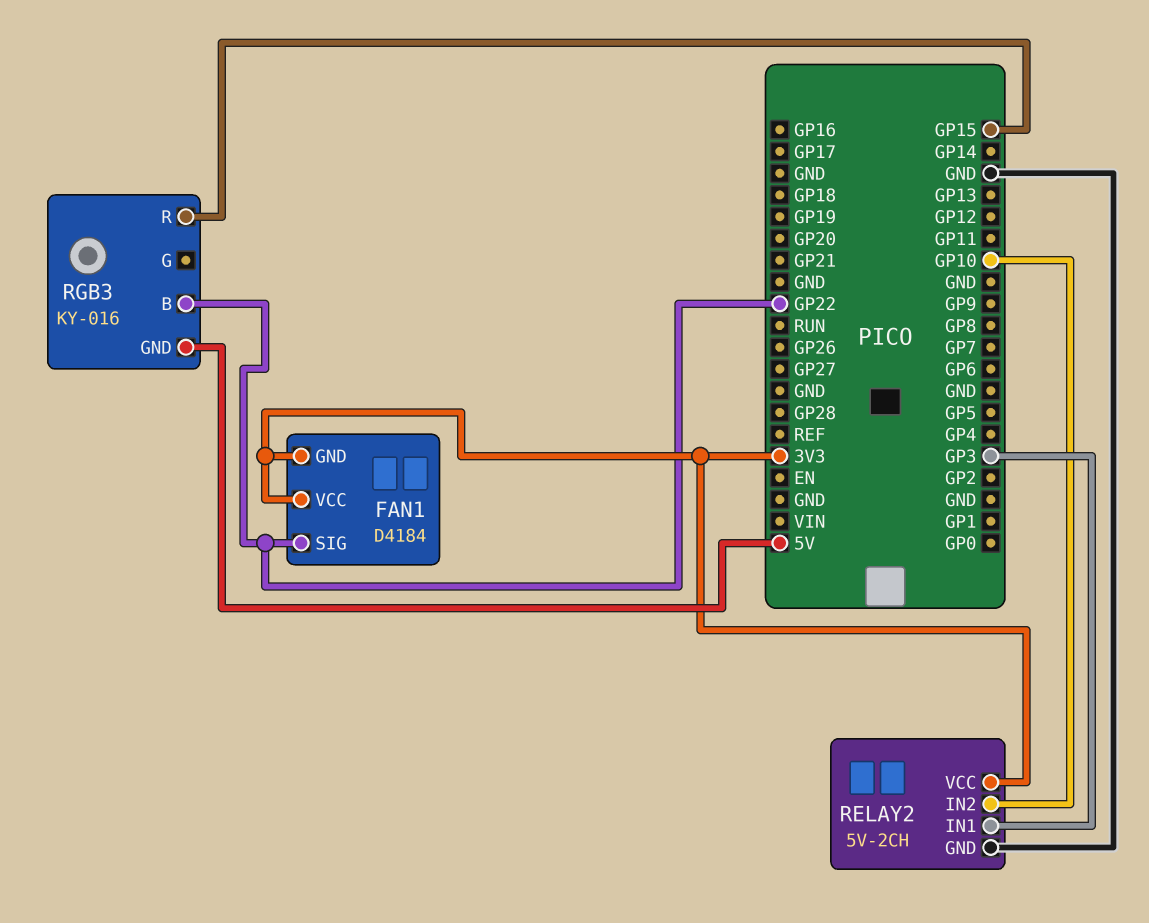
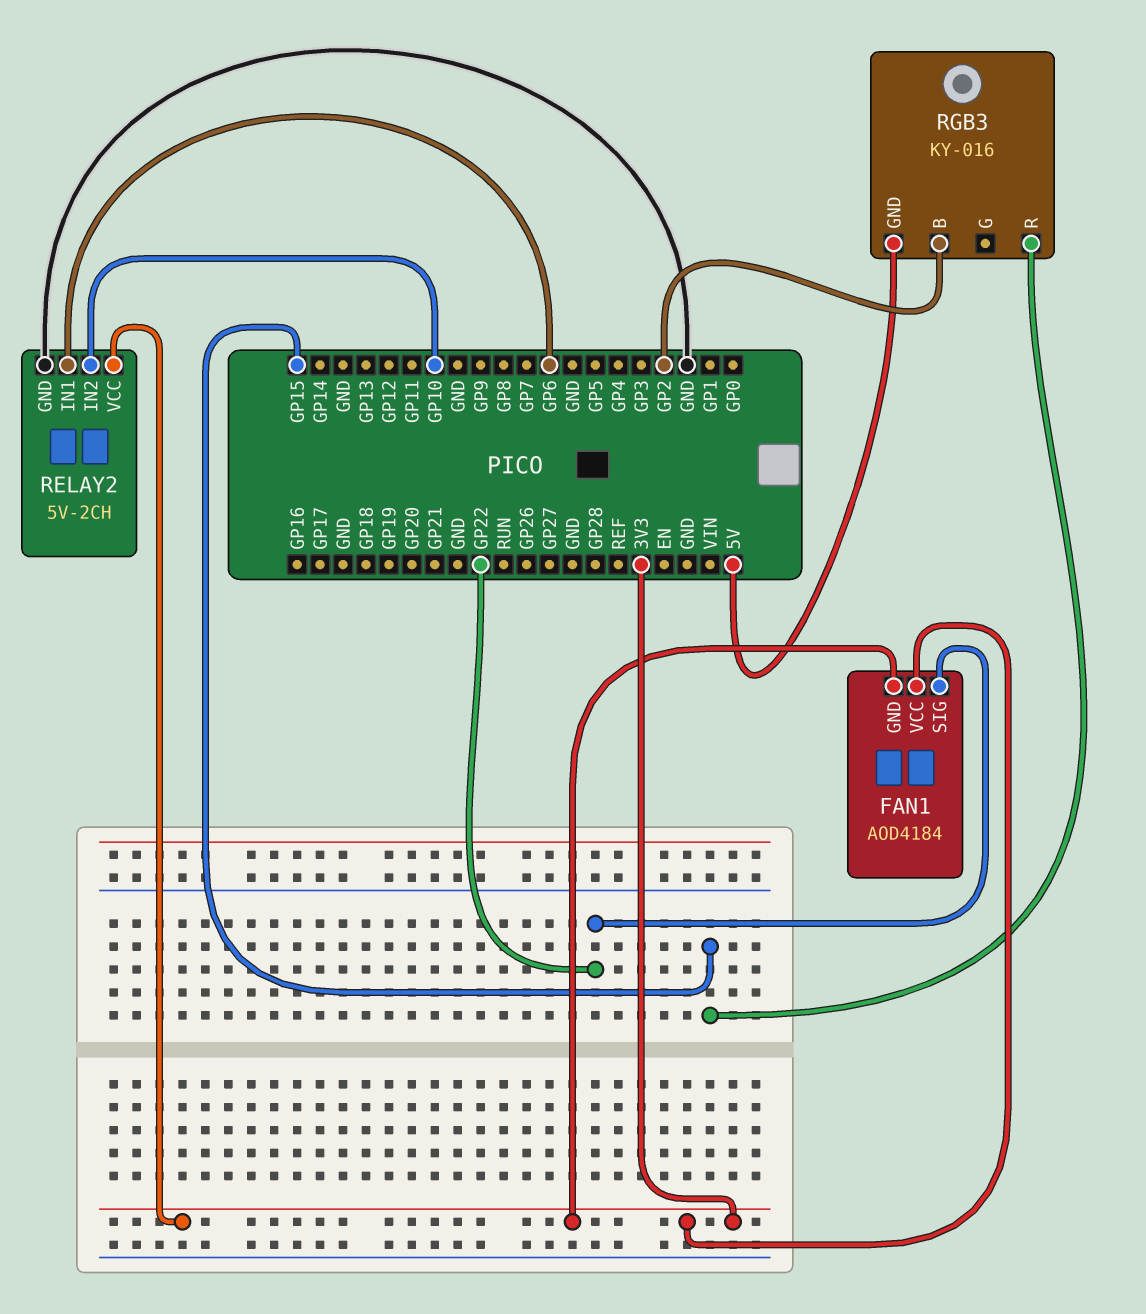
FAN1: D4184 -> AOD4184
RELAY2 pin IN1: GP3 -> GP6
RGB3 pin B: GP22 -> GP2

